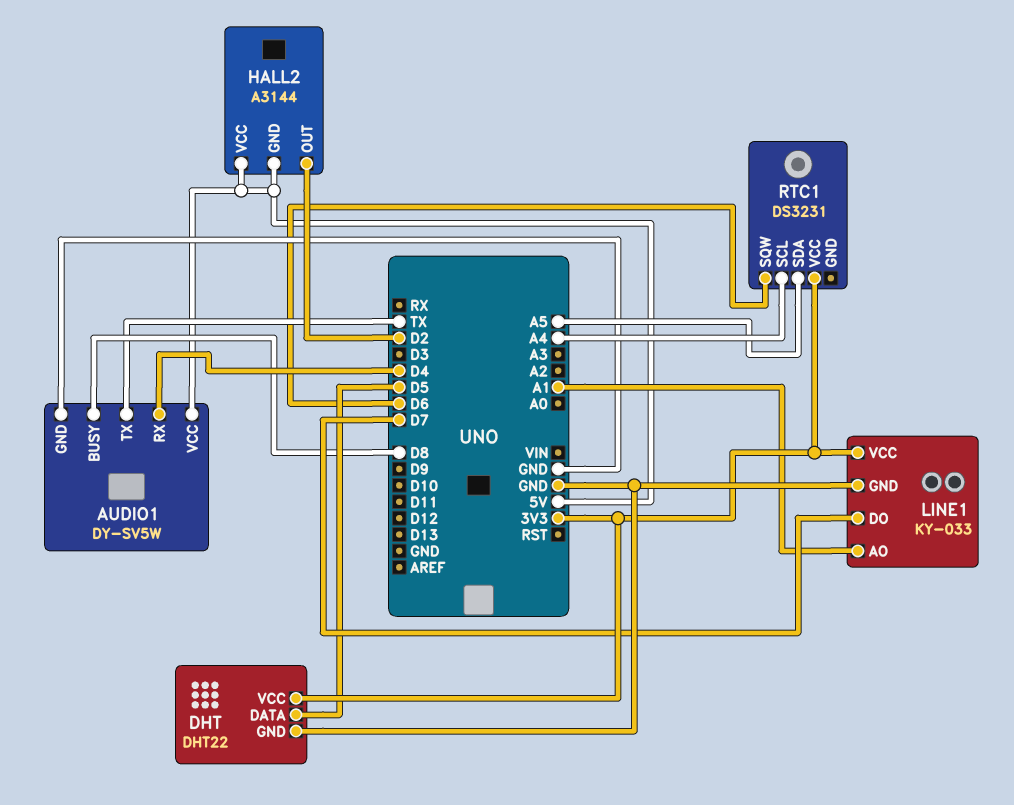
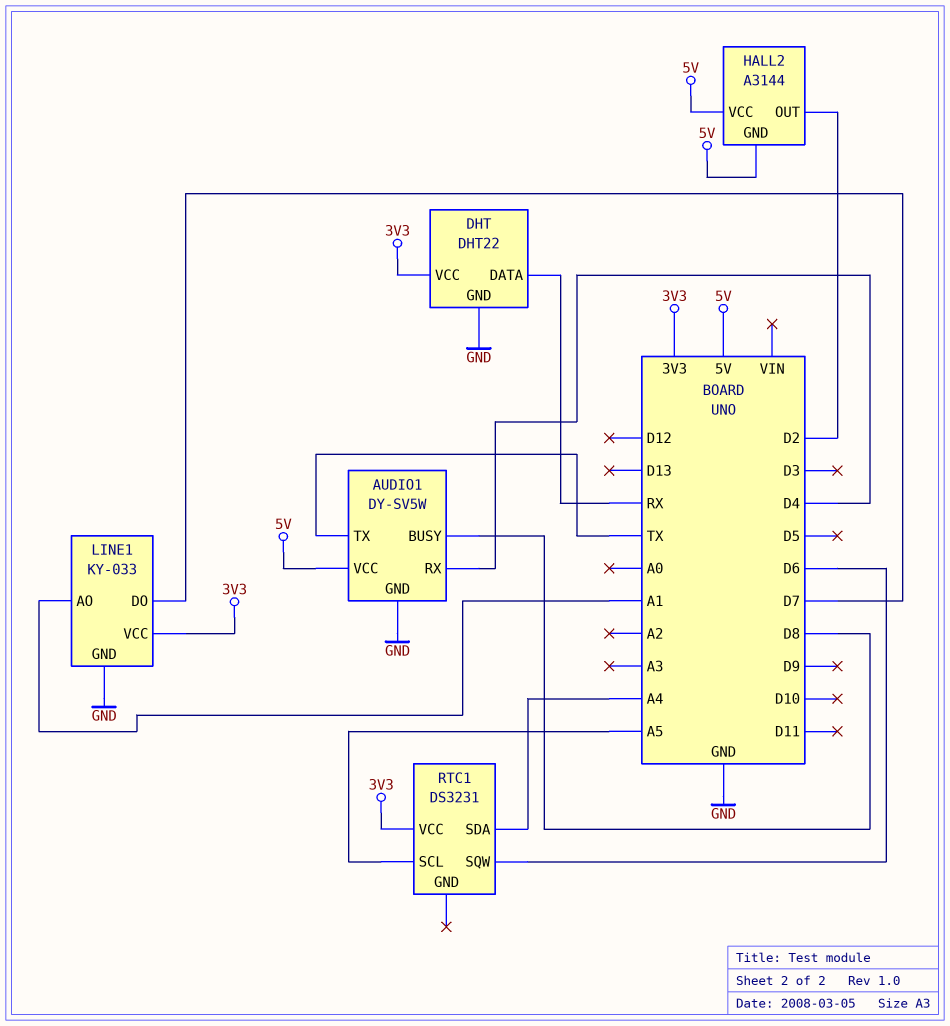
DHT pin DATA: D5 -> RX
RTC1 pin SCL: A4 -> A5
RTC1 pin SDA: A5 -> A4

